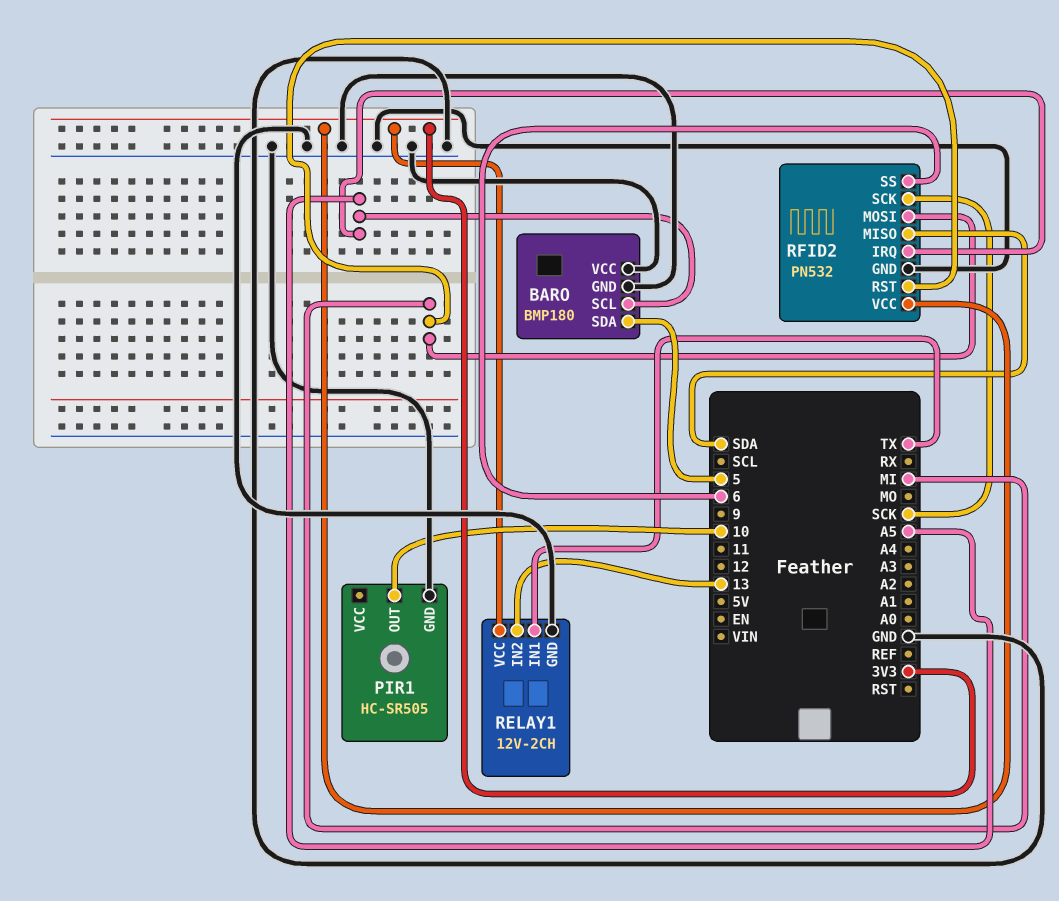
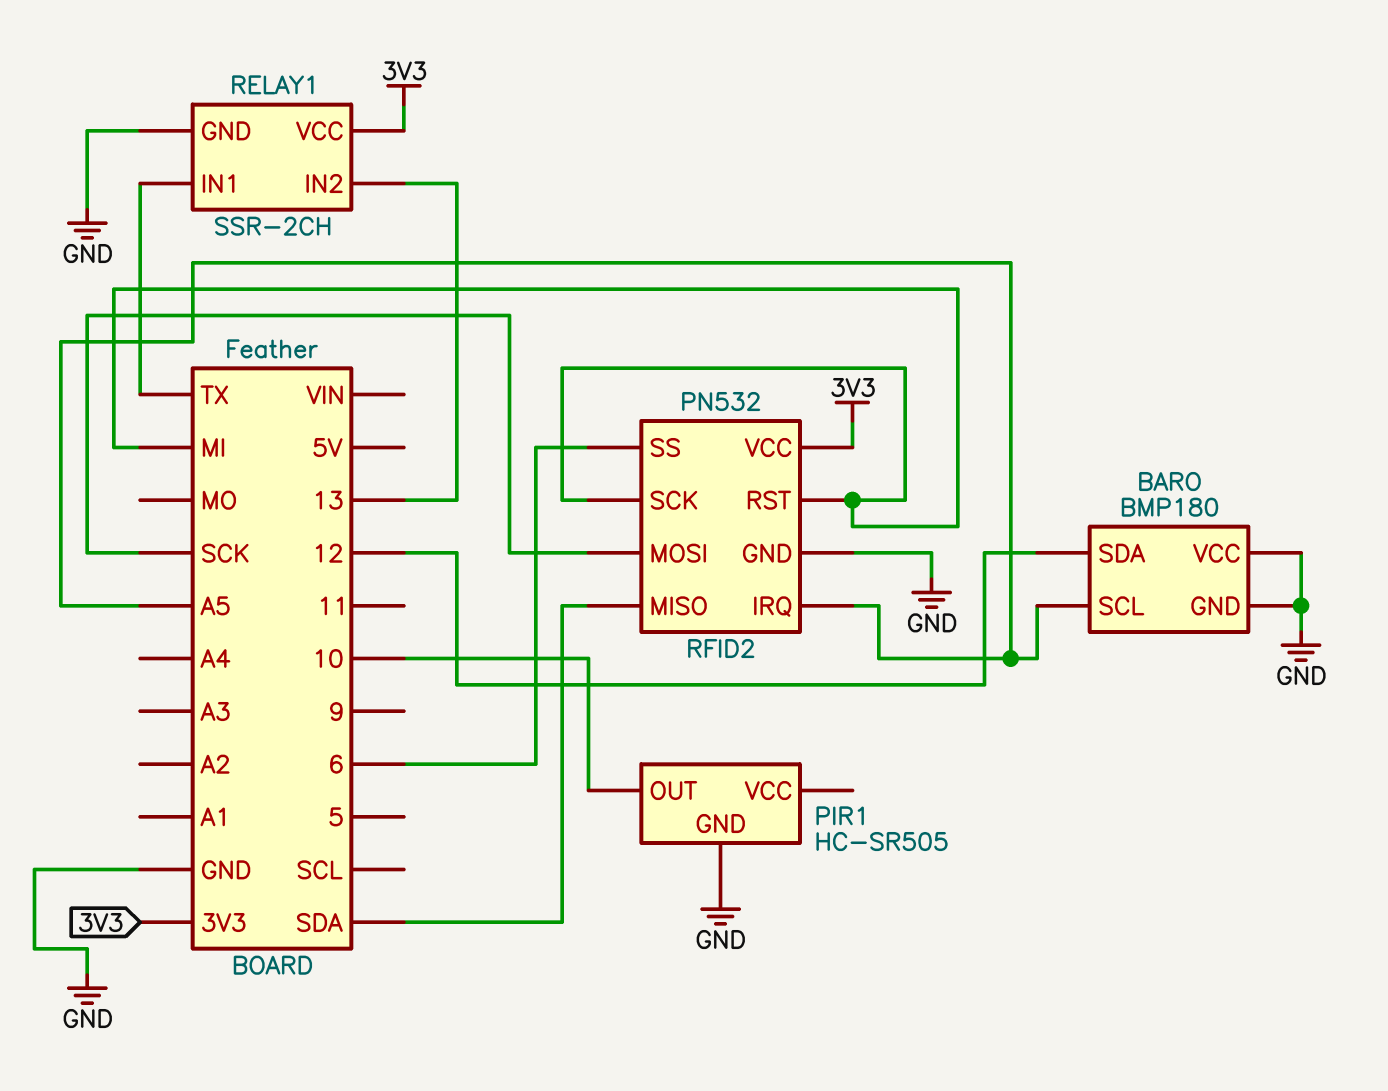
BARO pin SDA: 5 -> 12
RELAY1: 12V-2CH -> SSR-2CH
RFID2 pin MOSI: MI -> SCK
RFID2 pin SCK: SCK -> MI

